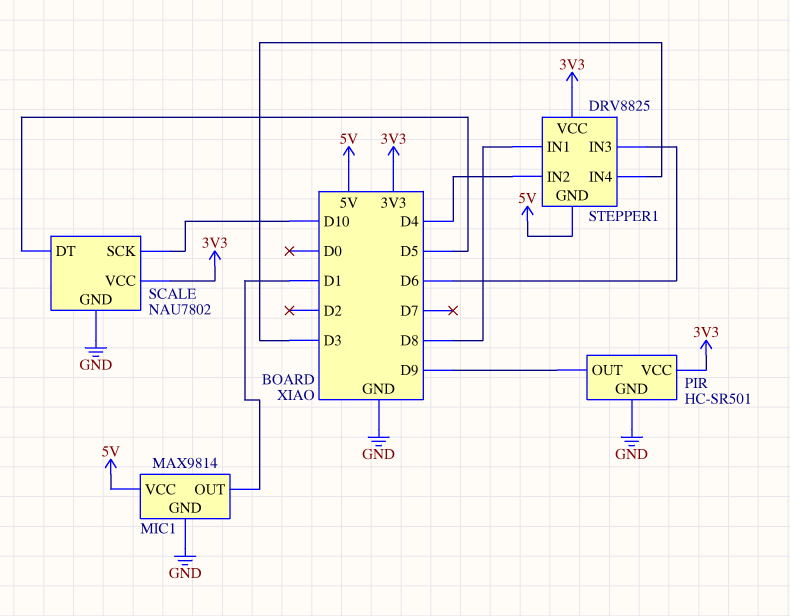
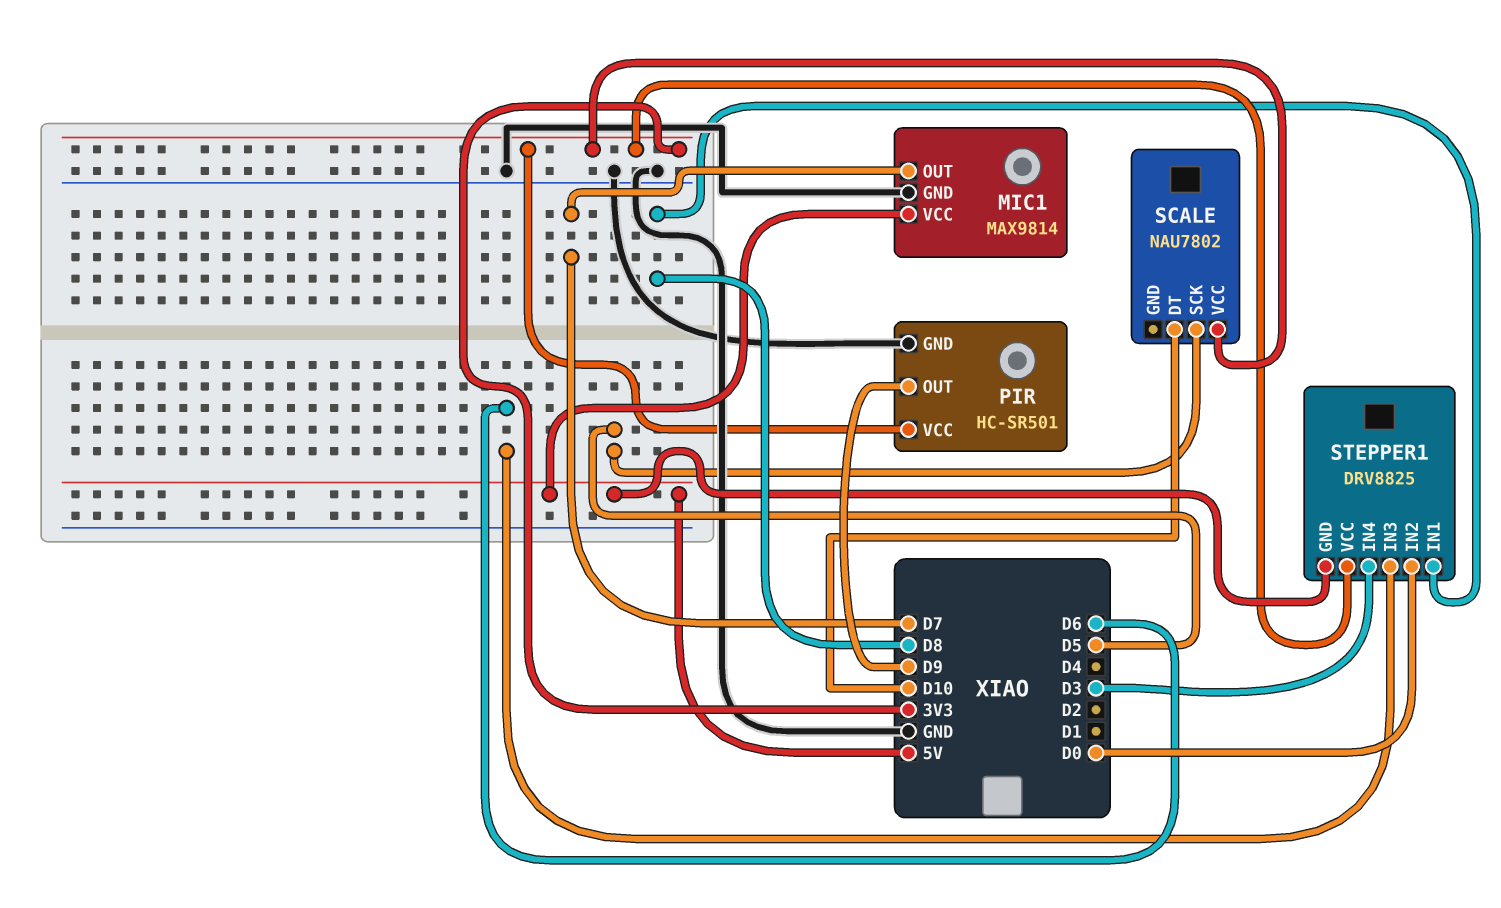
MIC1 pin OUT: D1 -> D7
SCALE pin DT: D5 -> D10
SCALE pin GND: GND -> none
SCALE pin SCK: D10 -> D5
STEPPER1 pin IN2: D4 -> D0

